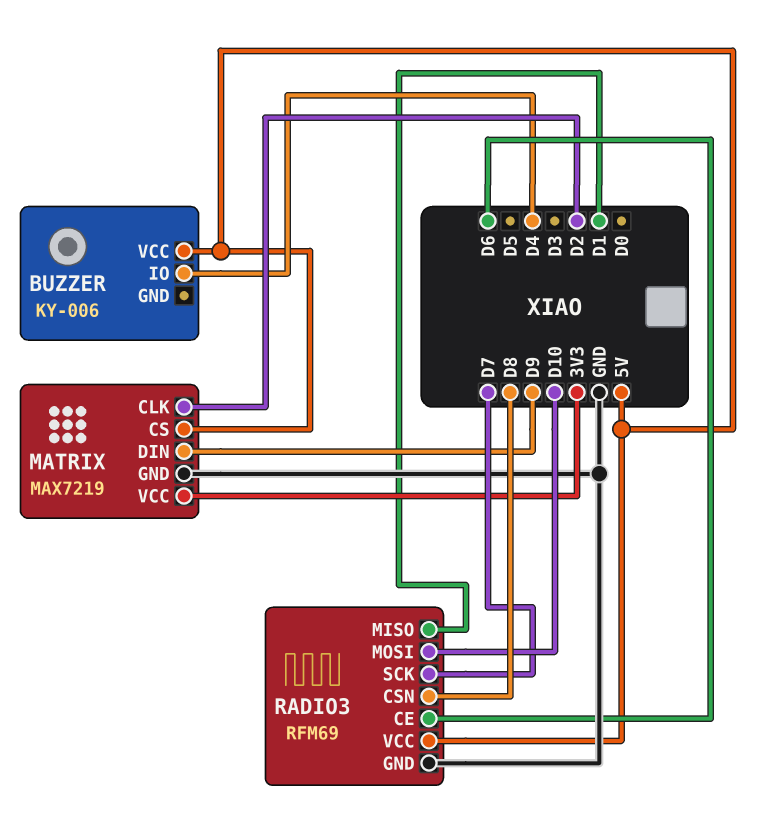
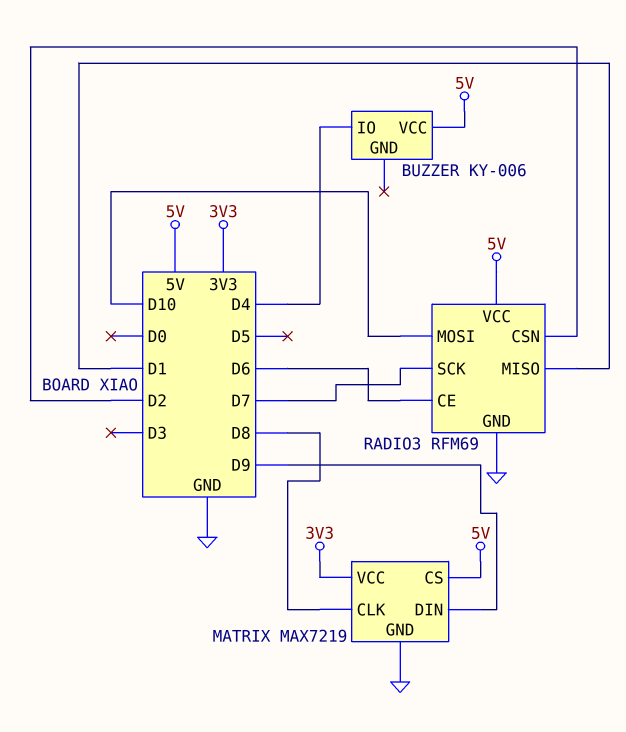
MATRIX pin CLK: D2 -> D8
RADIO3 pin CSN: D8 -> D2

